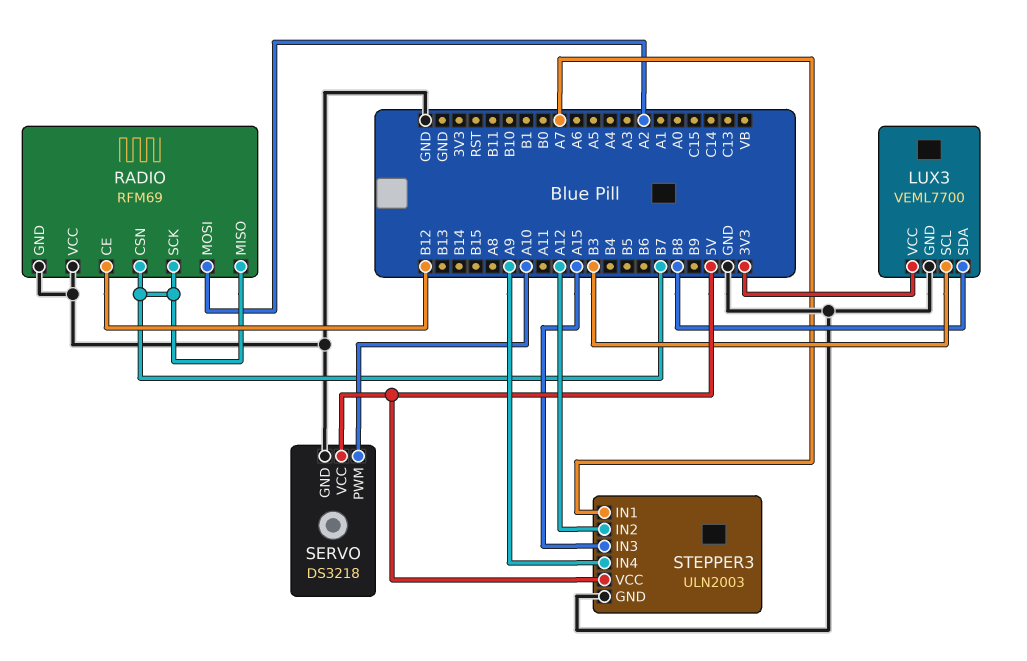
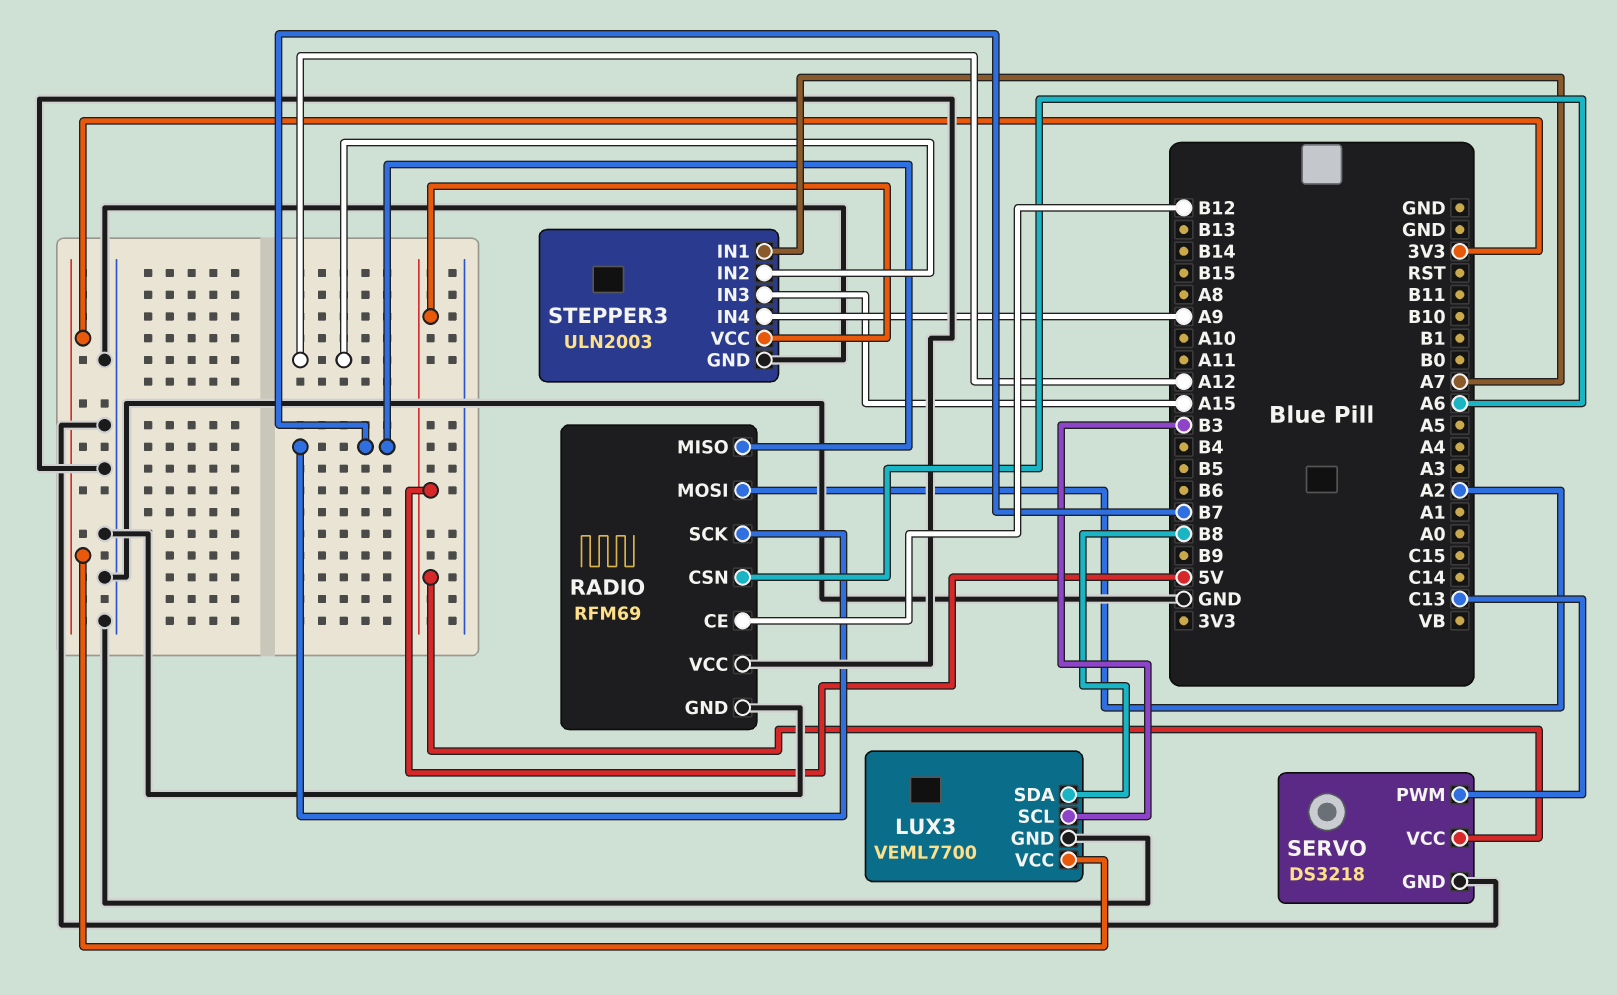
RADIO pin CSN: B7 -> A6
SERVO pin PWM: A10 -> C13

